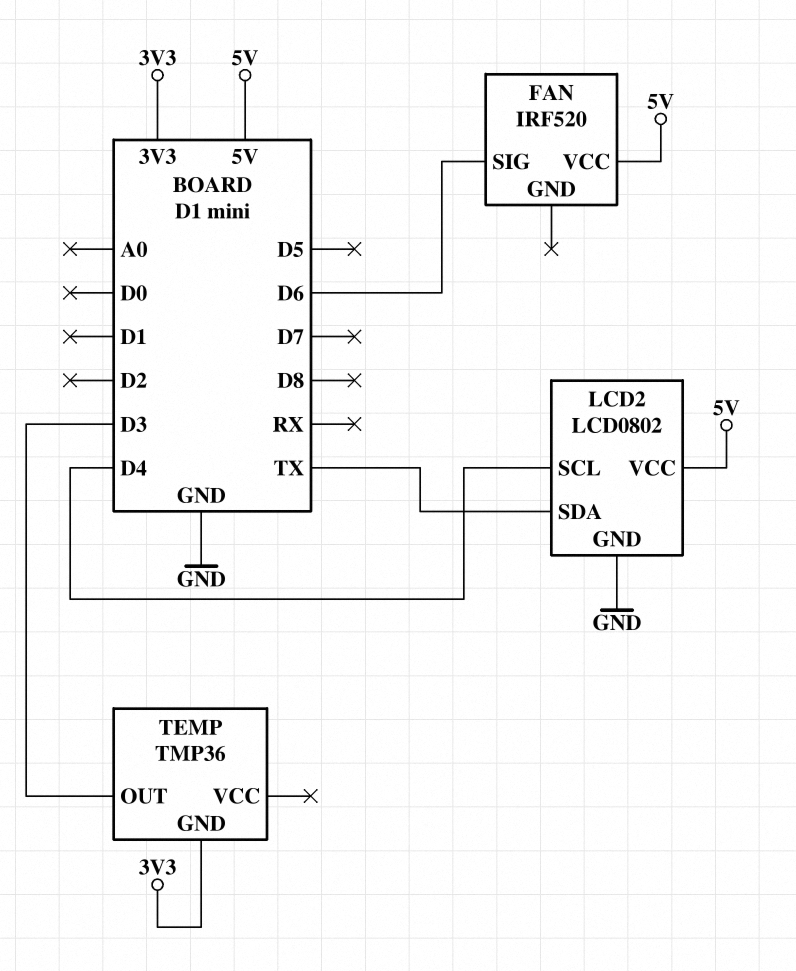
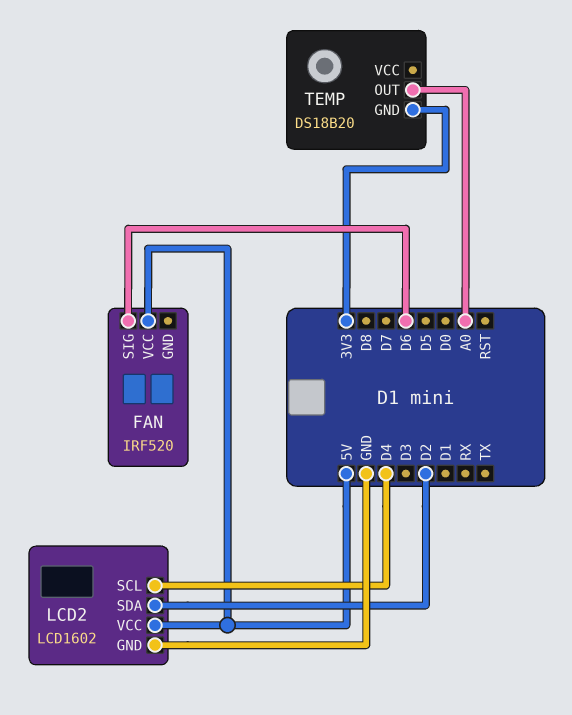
LCD2: LCD0802 -> LCD1602
LCD2 pin SDA: TX -> D2
TEMP: TMP36 -> DS18B20
TEMP pin OUT: D3 -> A0

